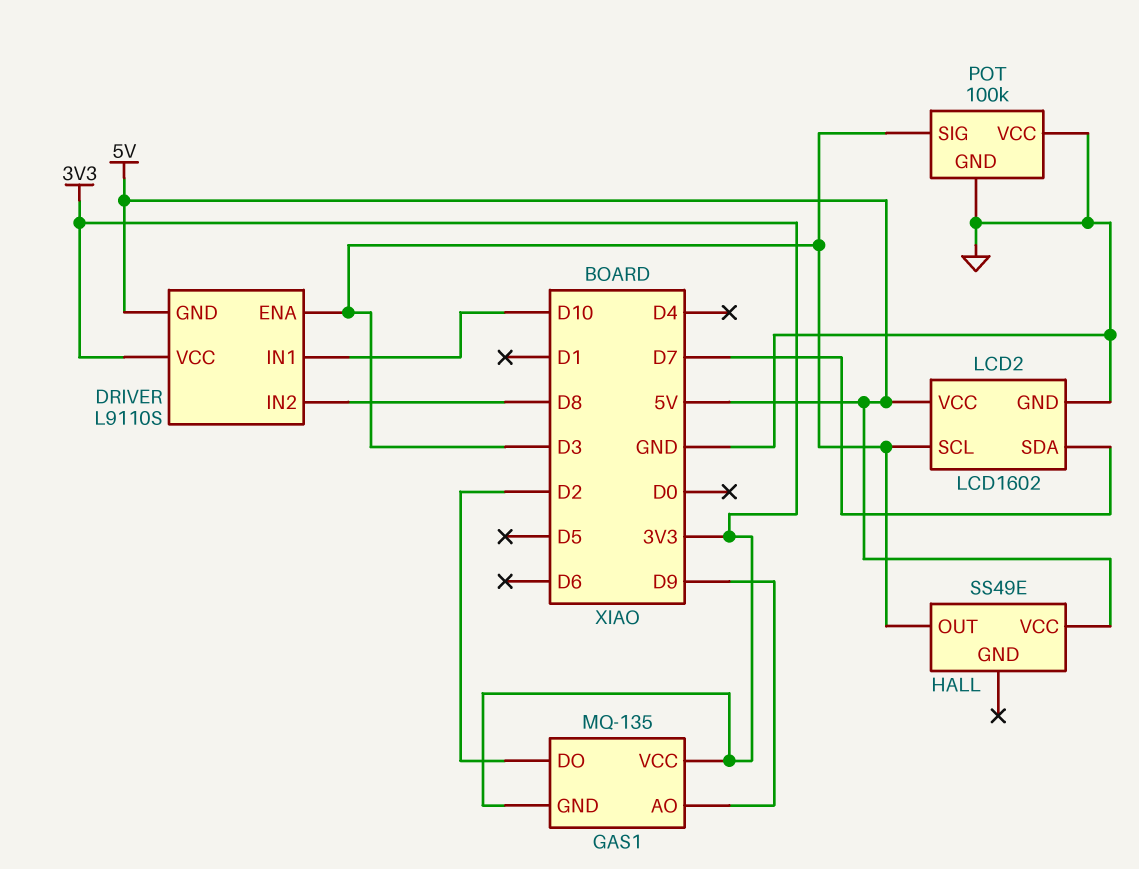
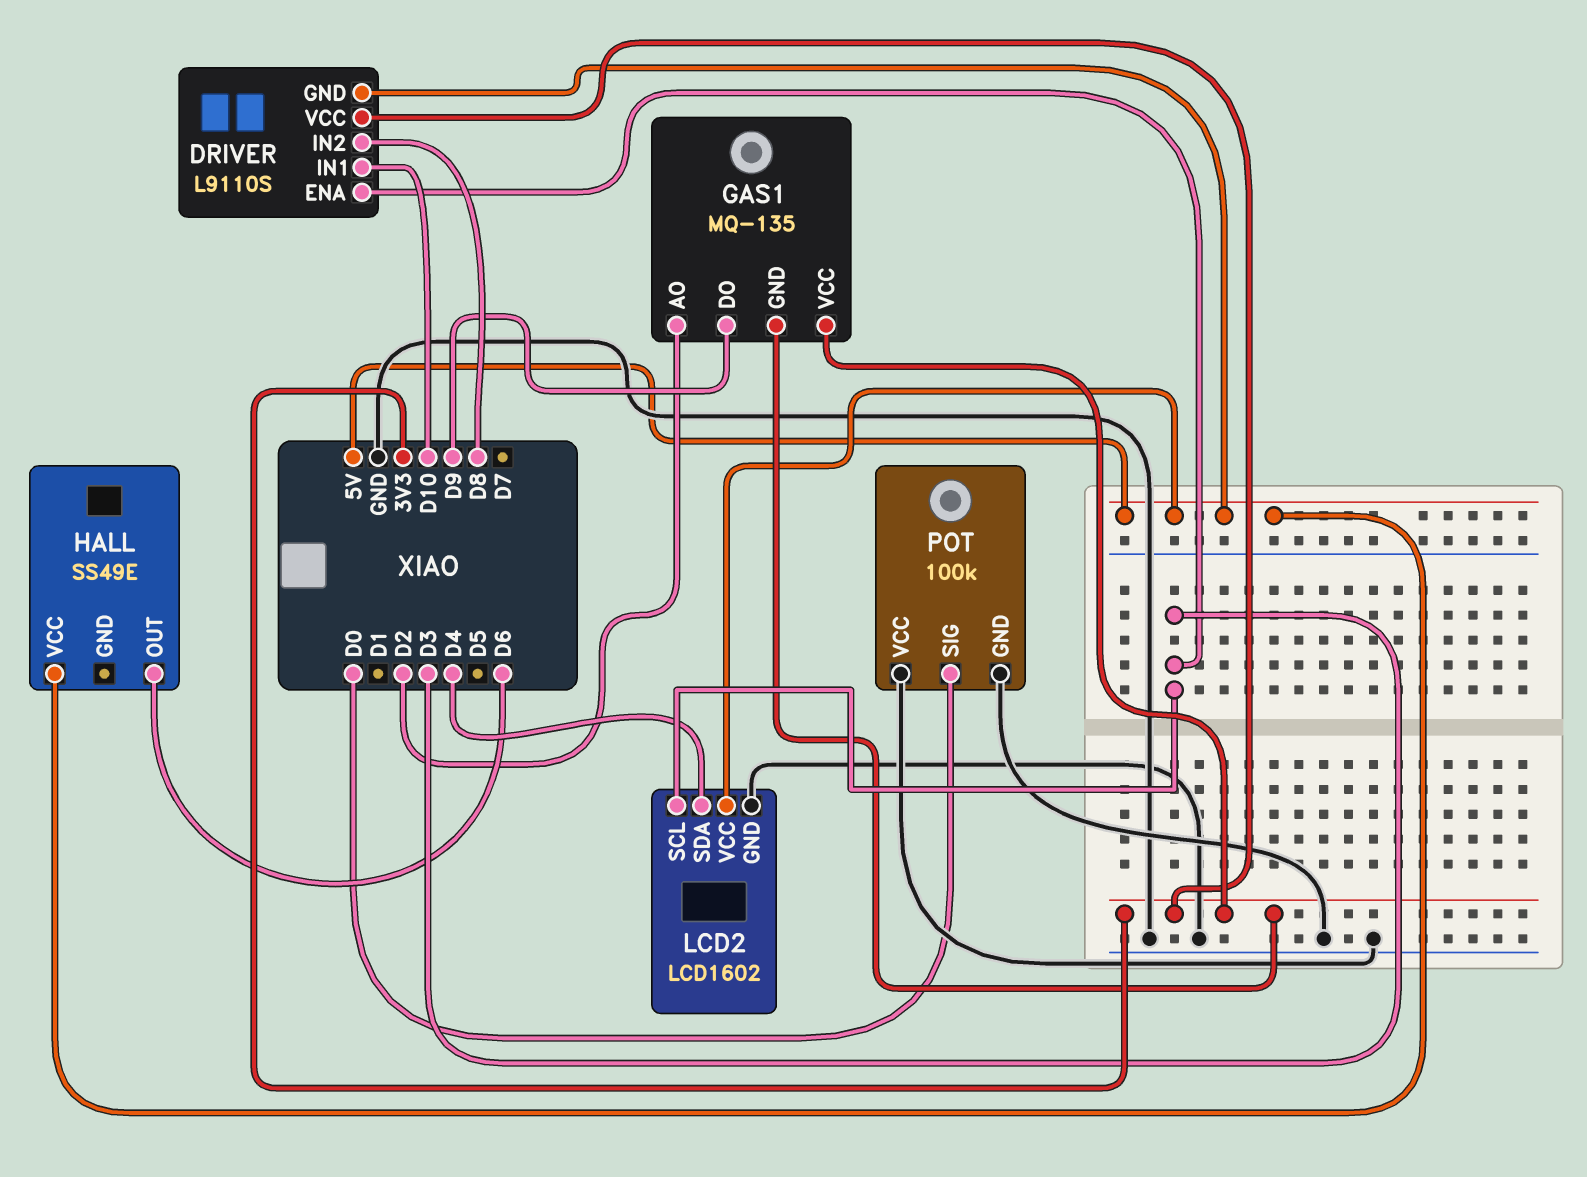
GAS1 pin AO: D9 -> D2
GAS1 pin DO: D2 -> D9
HALL pin OUT: D3 -> D6
LCD2 pin SDA: D7 -> D4
POT pin SIG: D3 -> D0

